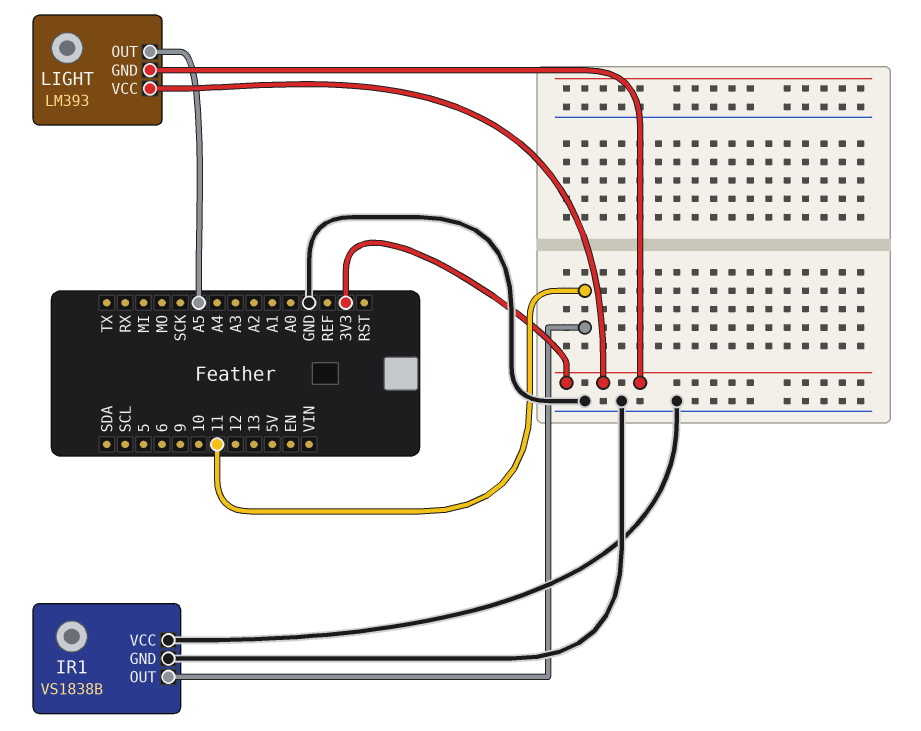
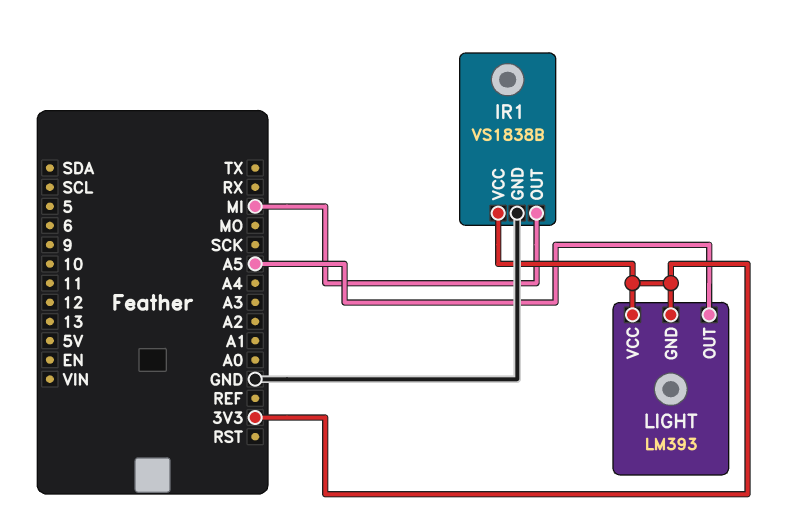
IR1 pin OUT: 11 -> MI
IR1 pin VCC: GND -> 3V3

